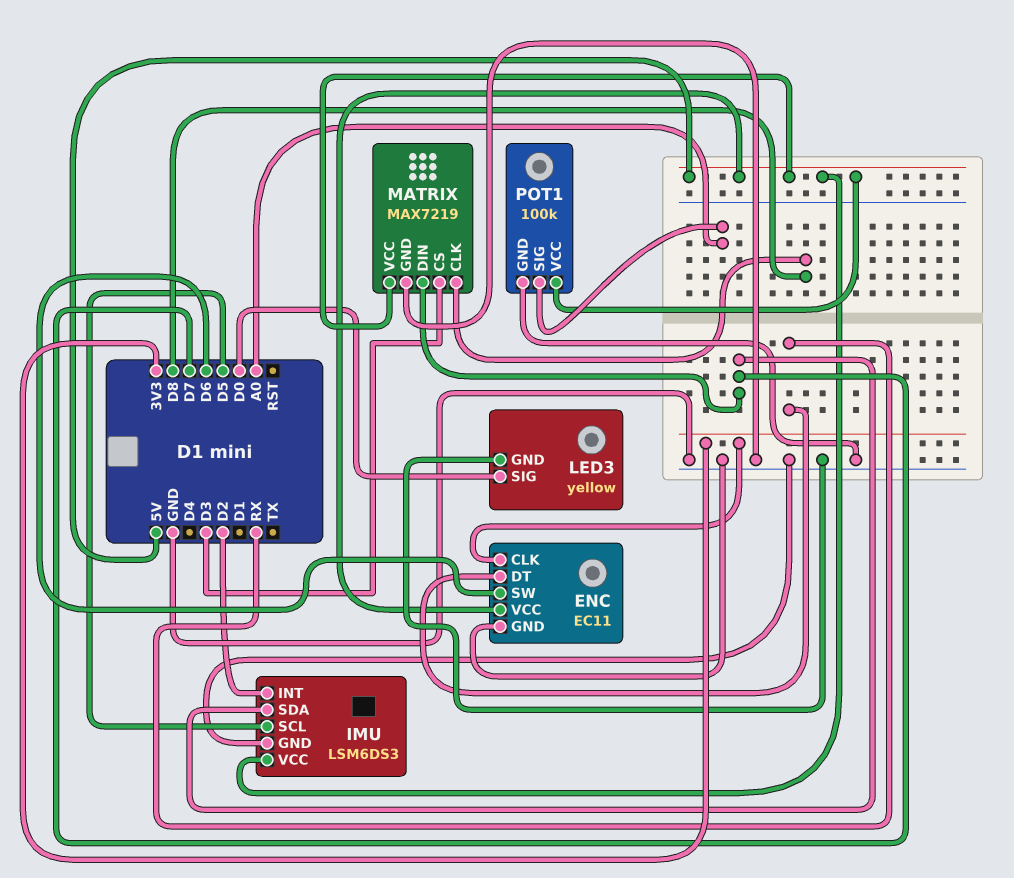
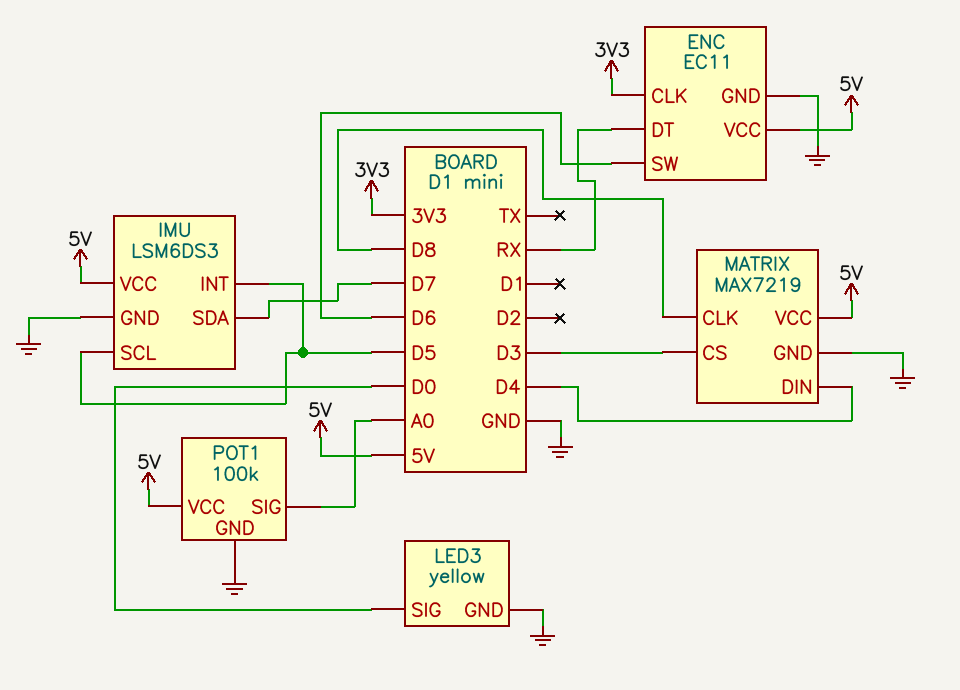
IMU pin INT: D2 -> D5
MATRIX pin DIN: D7 -> D4

